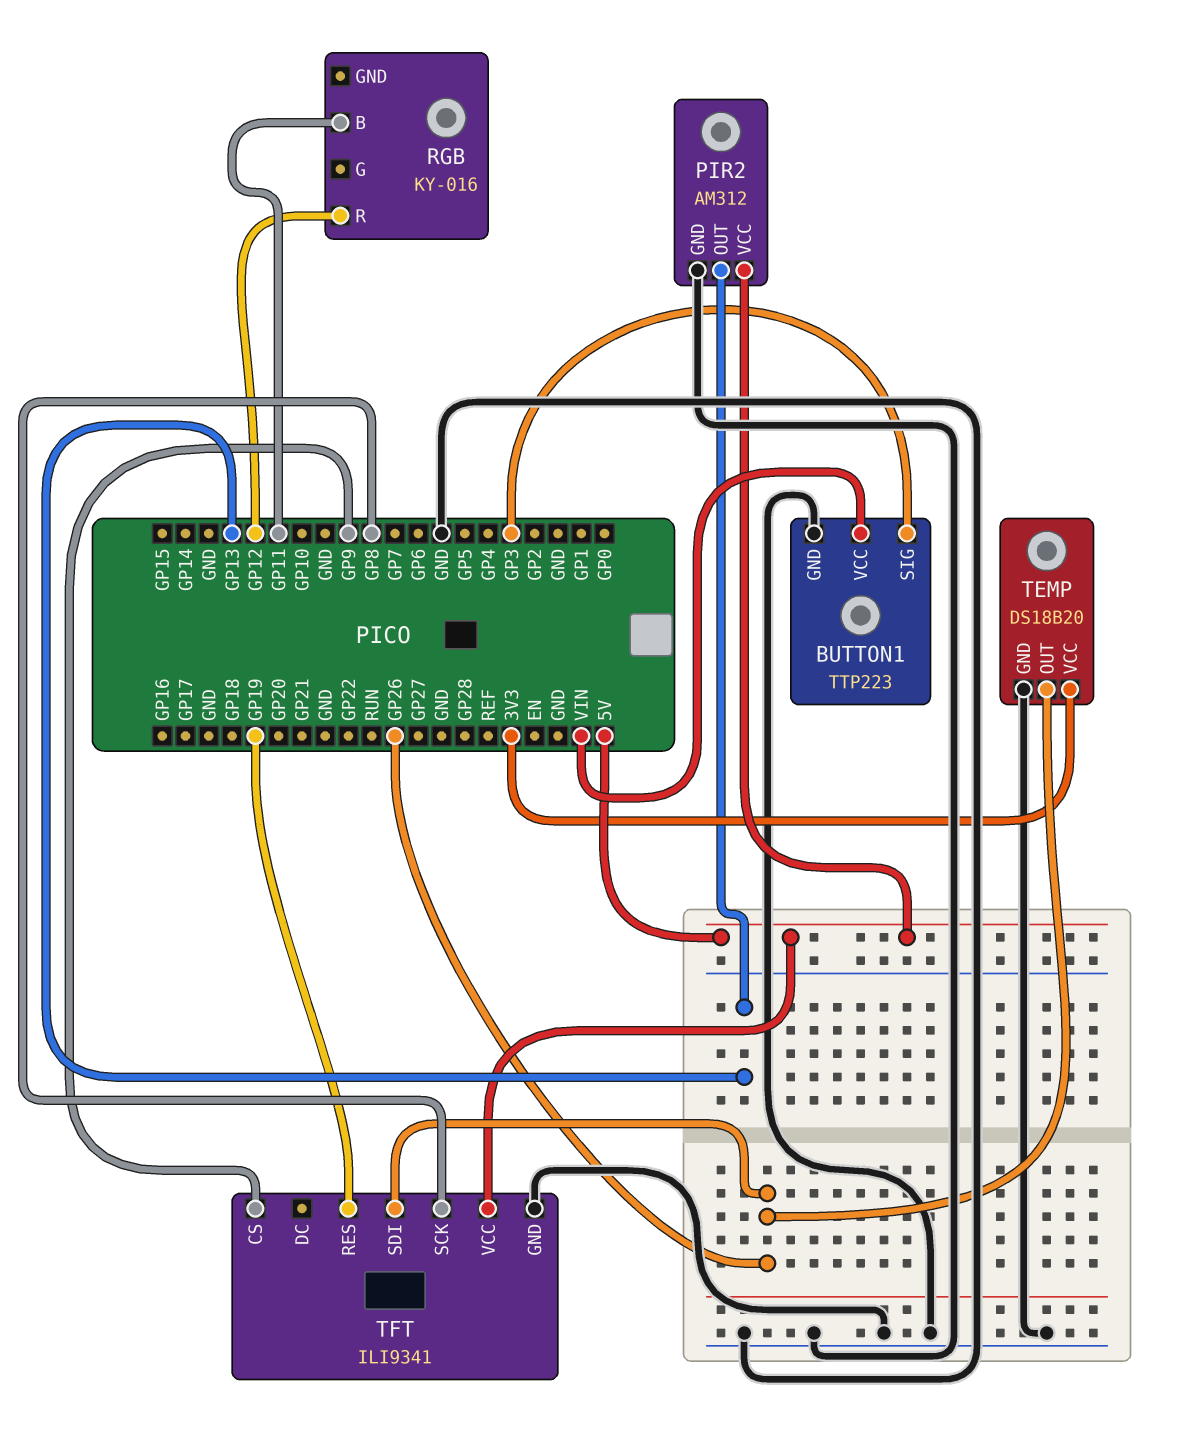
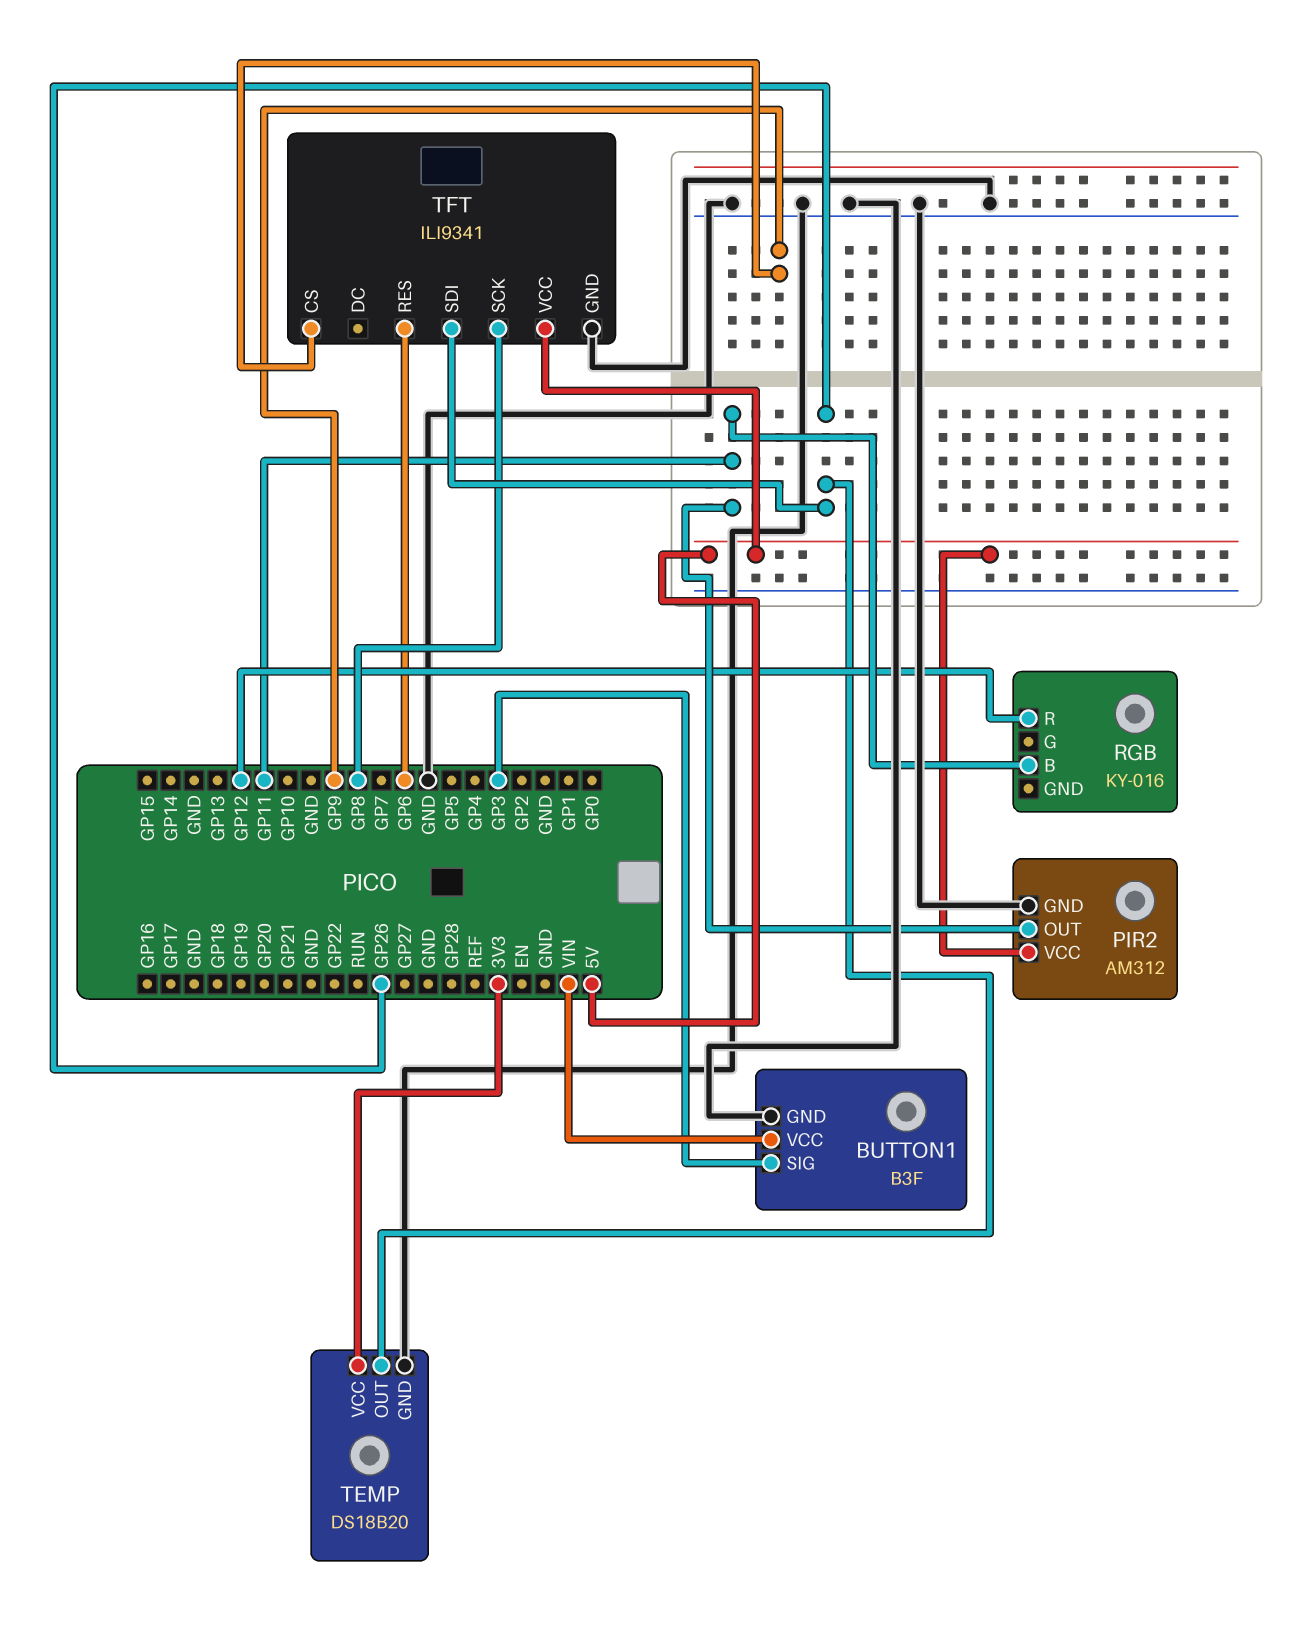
BUTTON1: TTP223 -> B3F
PIR2 pin OUT: GP13 -> GP11
TFT pin RES: GP19 -> GP6

